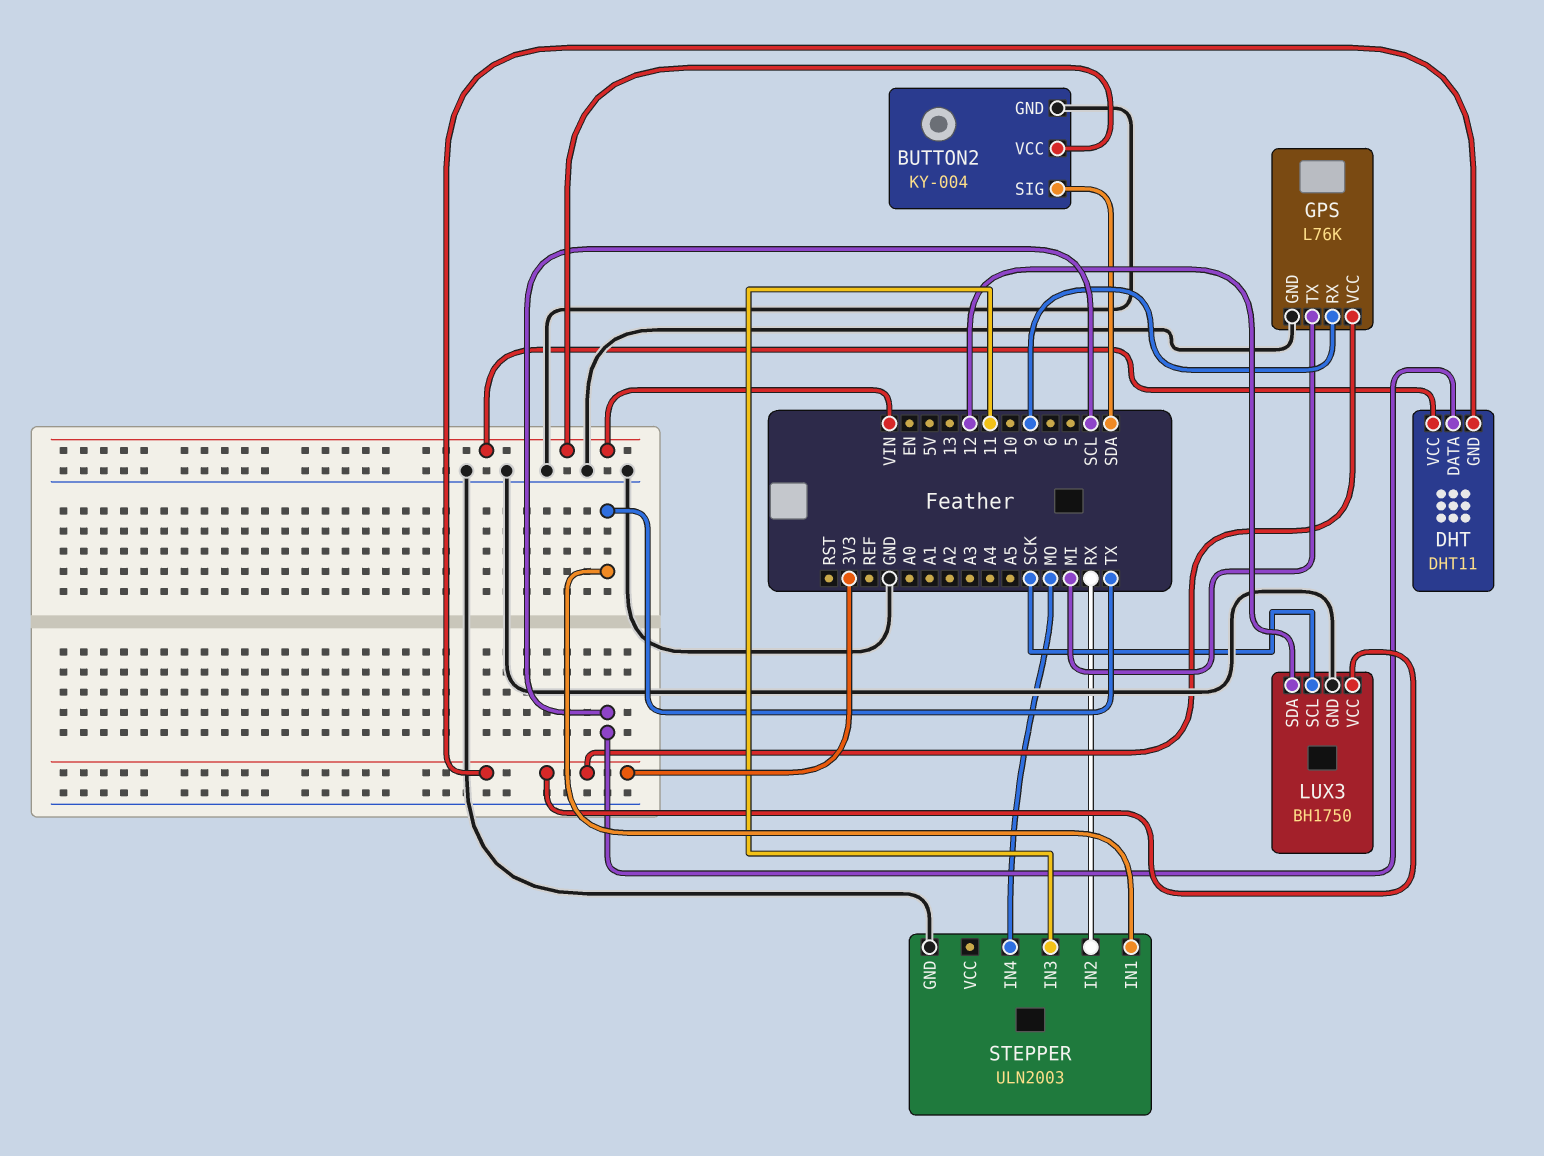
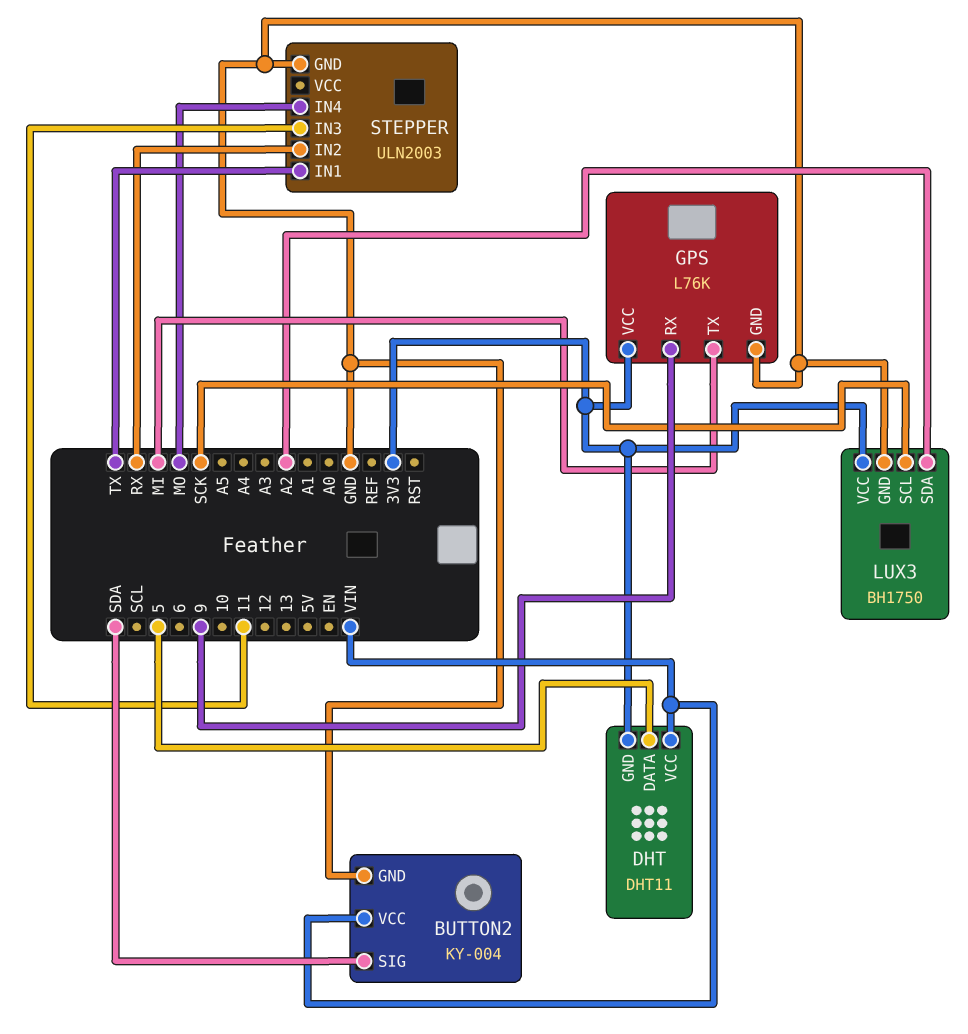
DHT pin DATA: SCL -> 5
LUX3 pin SDA: 12 -> A2

